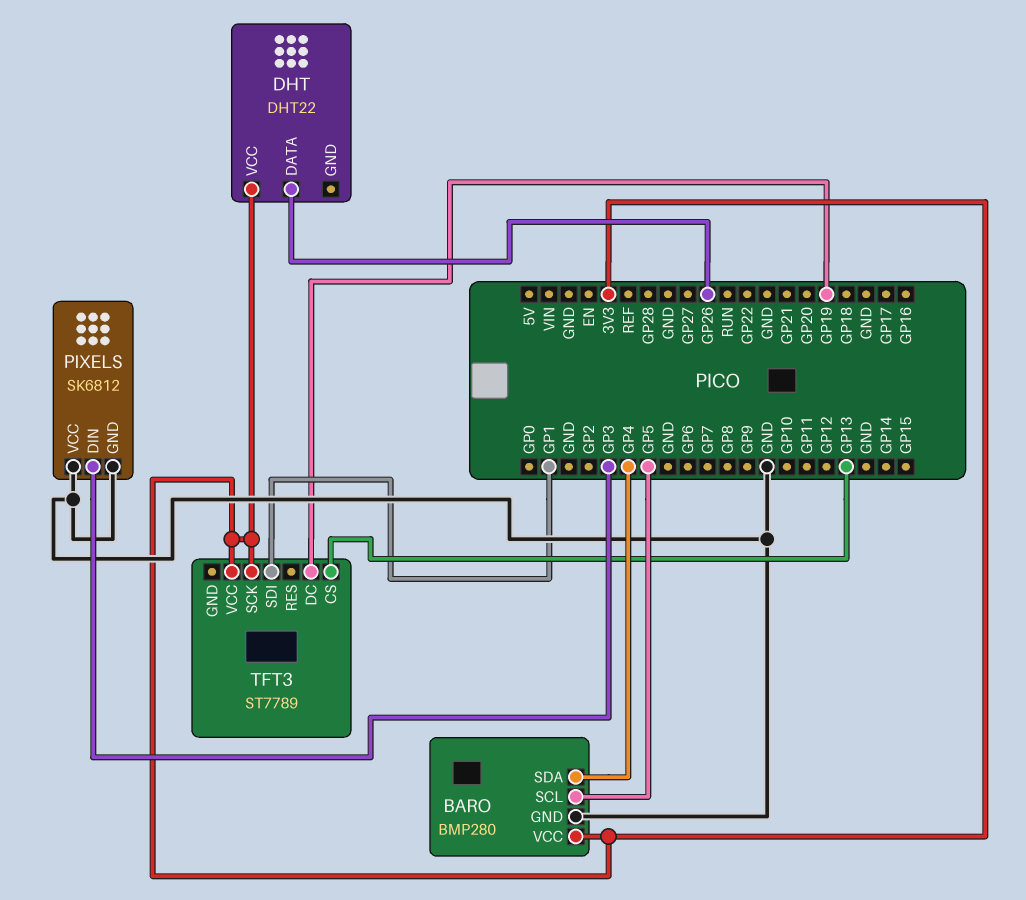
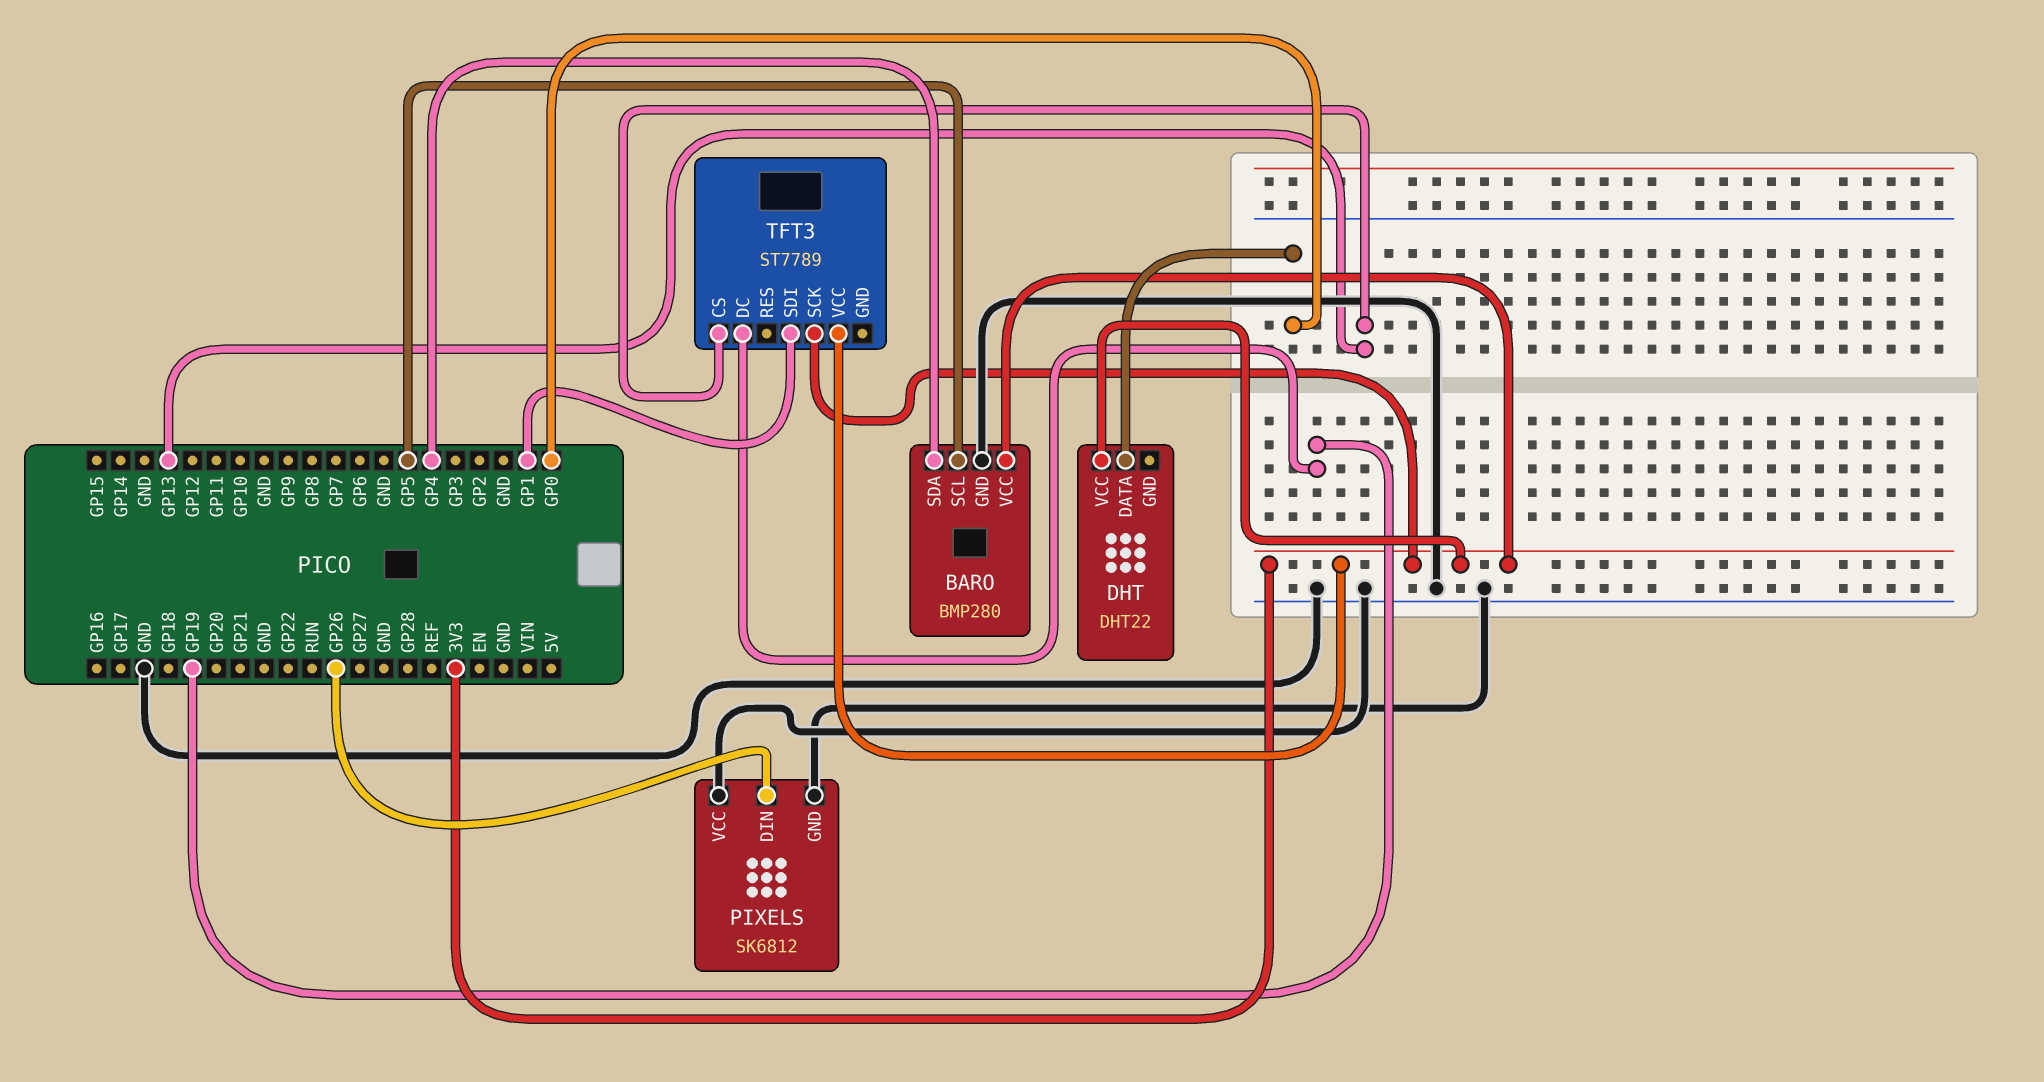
DHT pin DATA: GP26 -> GP0
PIXELS pin DIN: GP3 -> GP26

